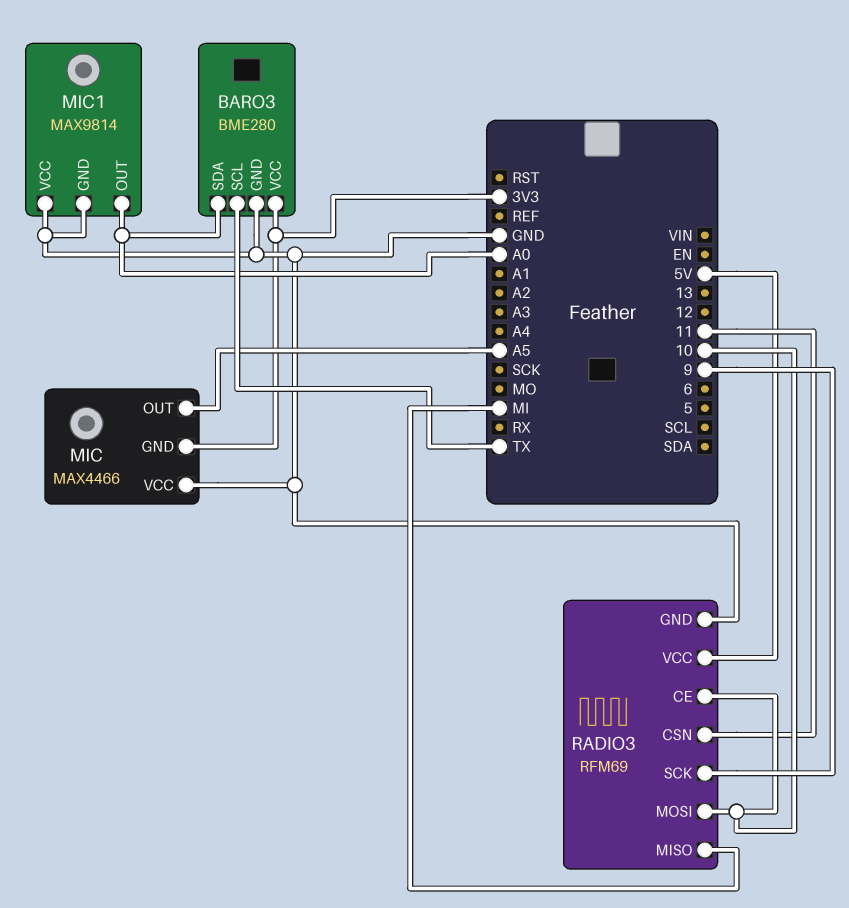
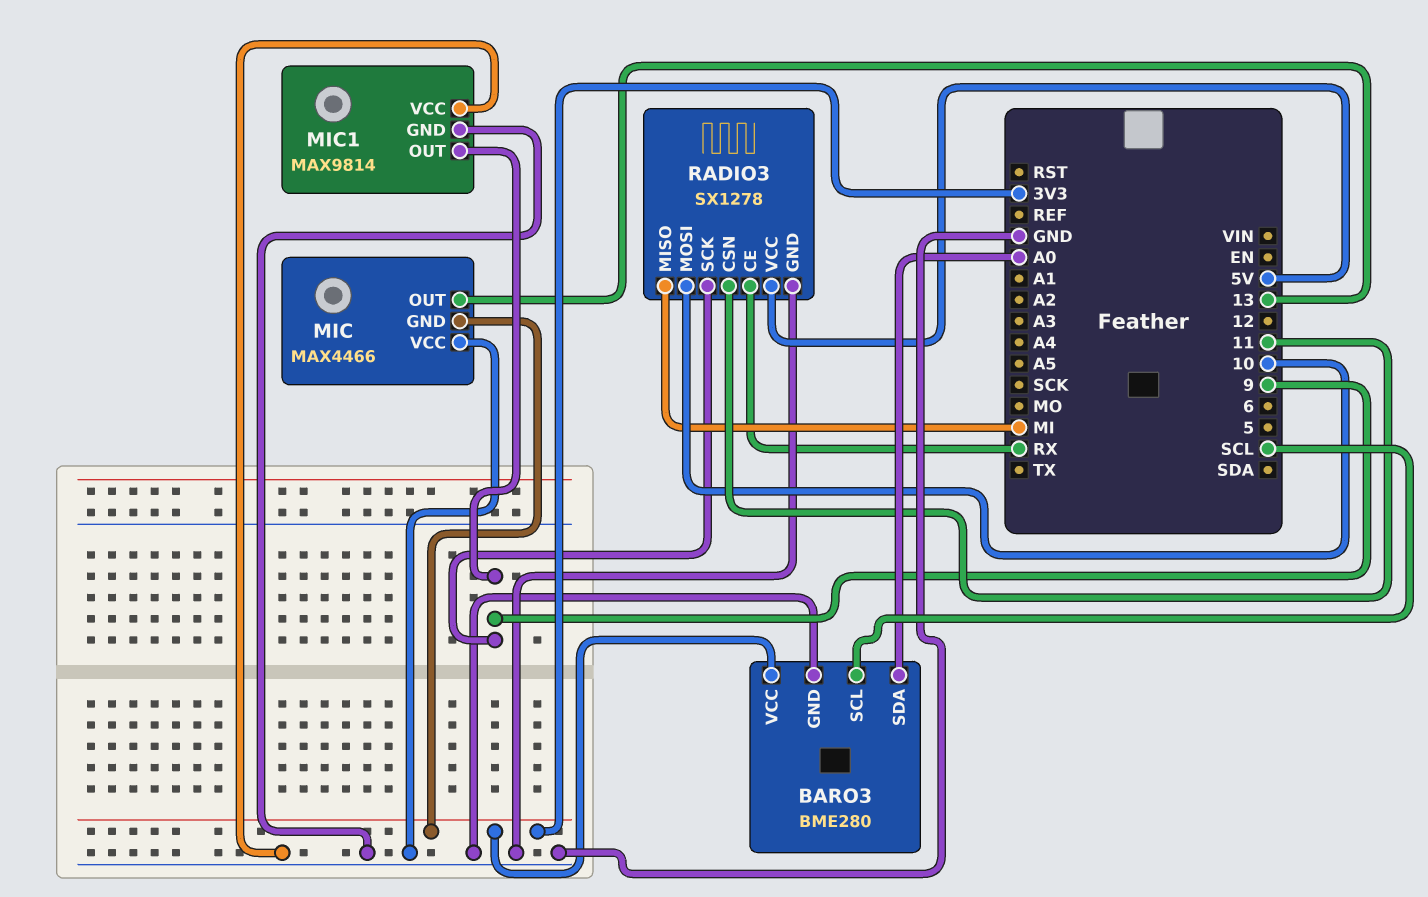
BARO3 pin SCL: TX -> SCL
MIC pin OUT: A5 -> 13
MIC1 pin OUT: A0 -> 9
RADIO3: RFM69 -> SX1278
RADIO3 pin CE: 10 -> RX

